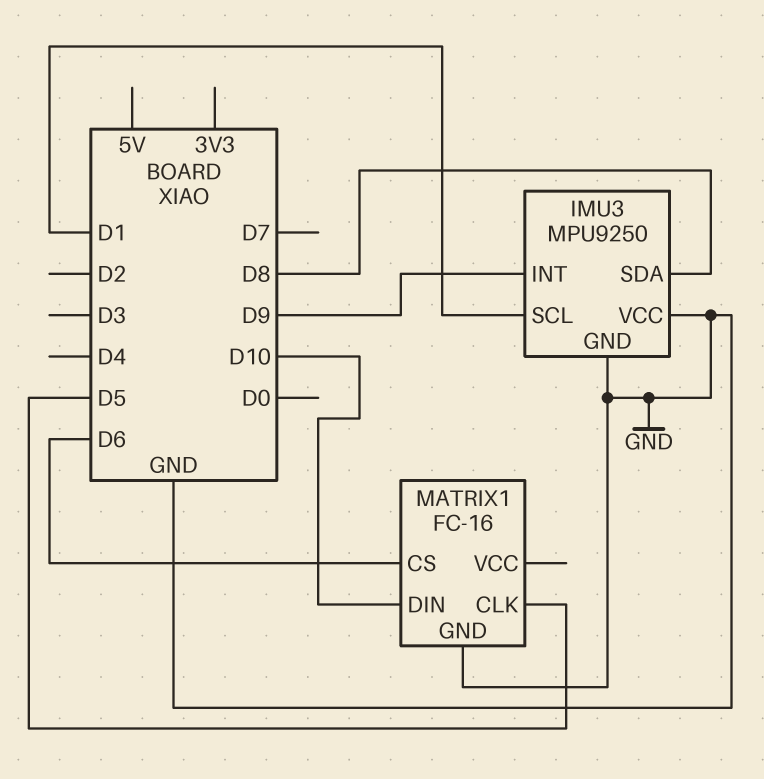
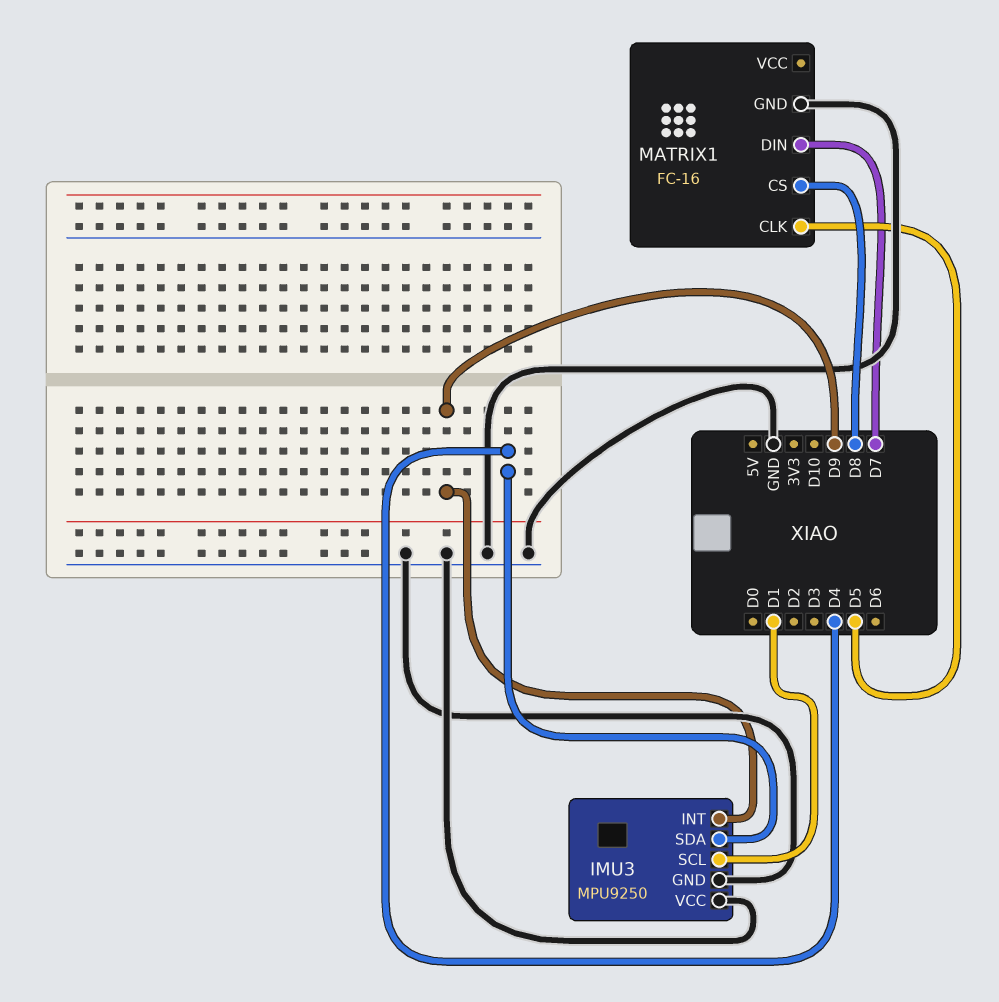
IMU3 pin SDA: D8 -> D4
MATRIX1 pin CS: D6 -> D8
MATRIX1 pin DIN: D10 -> D7

